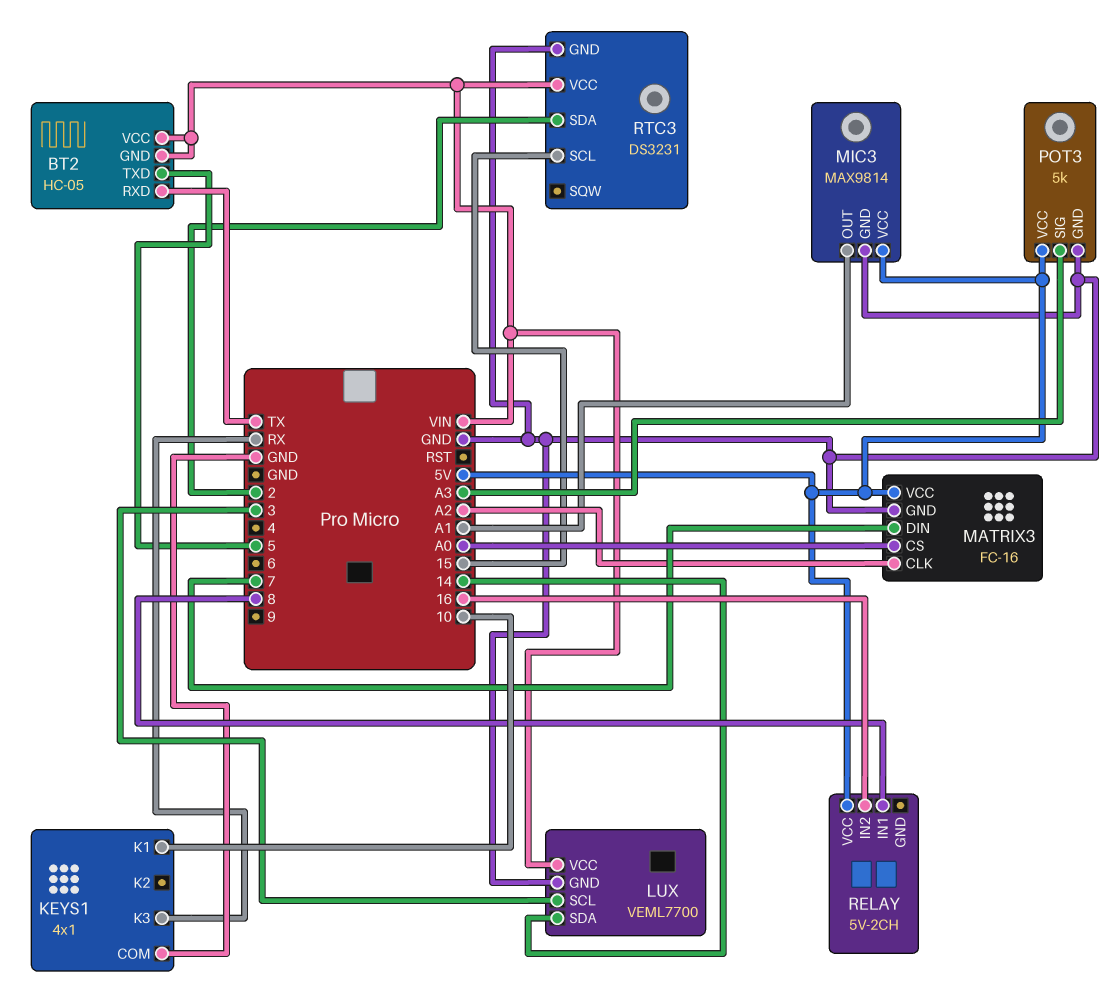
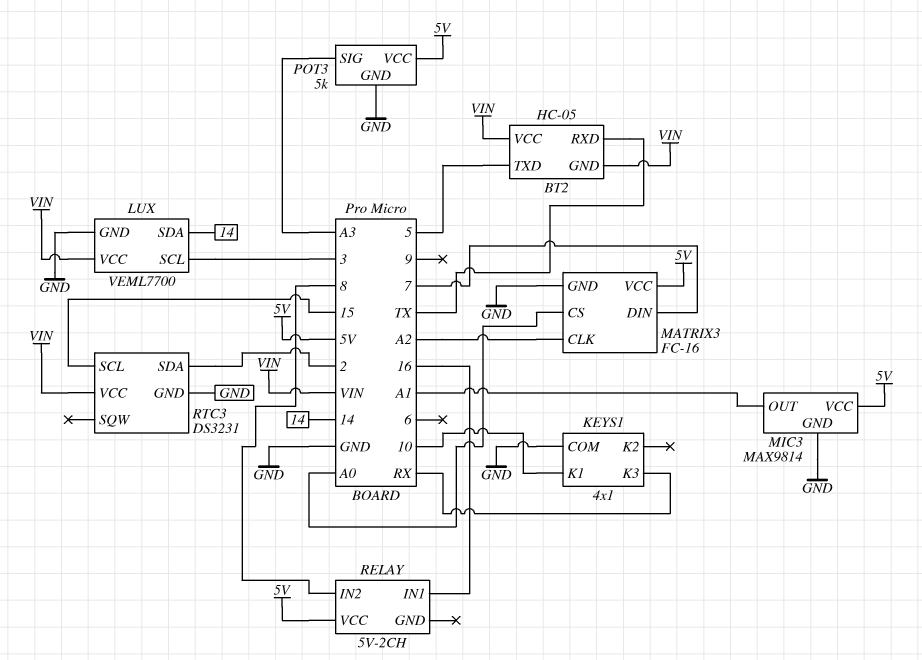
RELAY pin IN1: 8 -> 16
RELAY pin IN2: 16 -> 8

